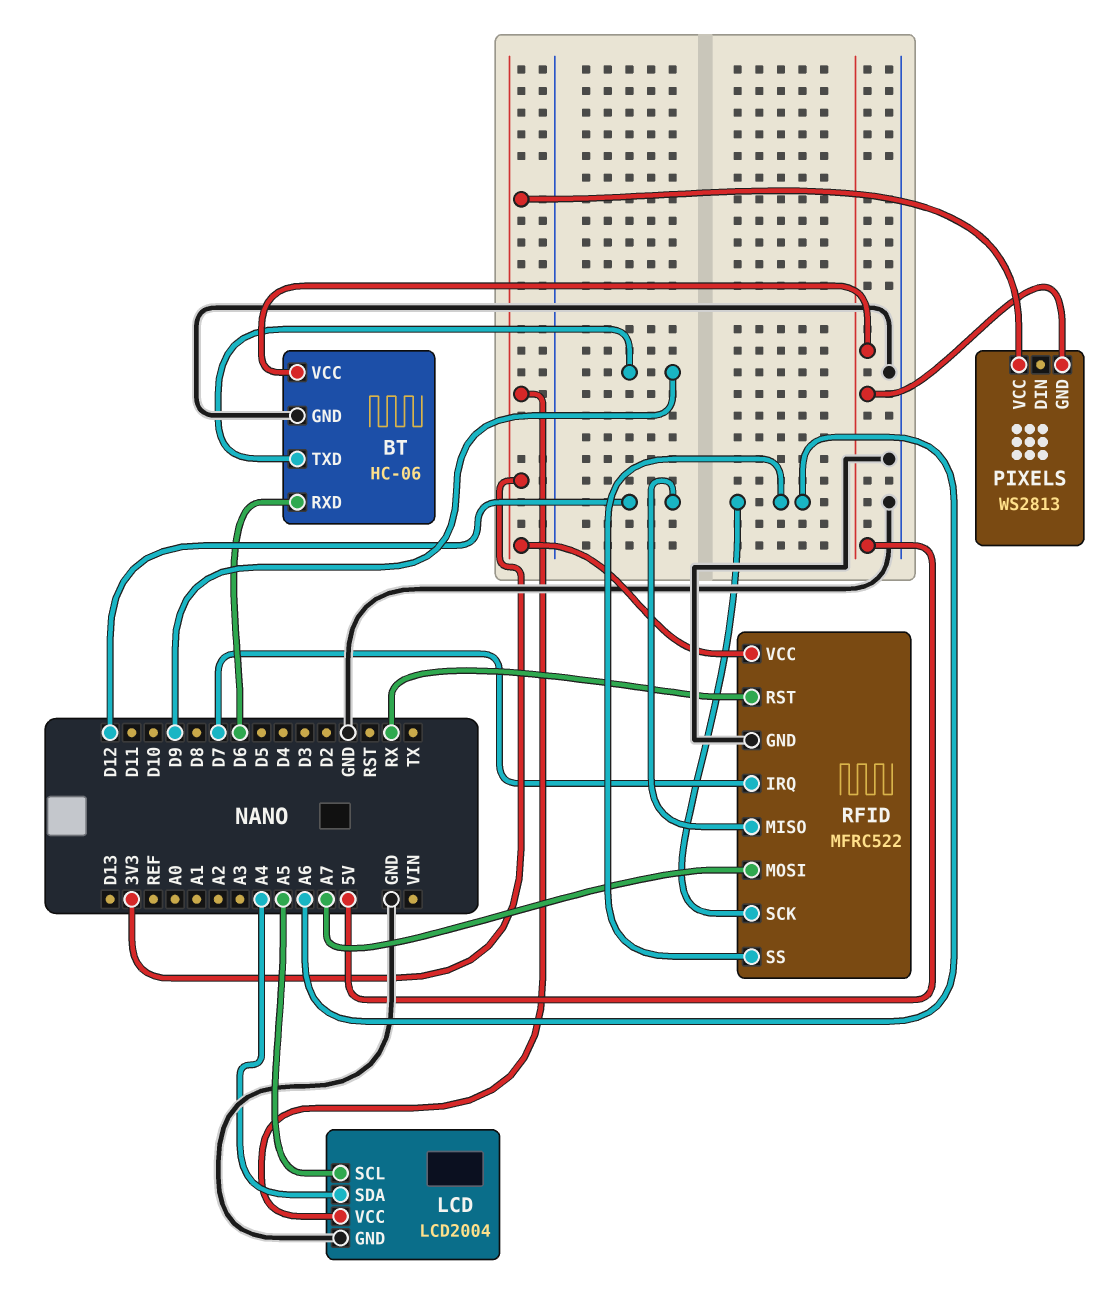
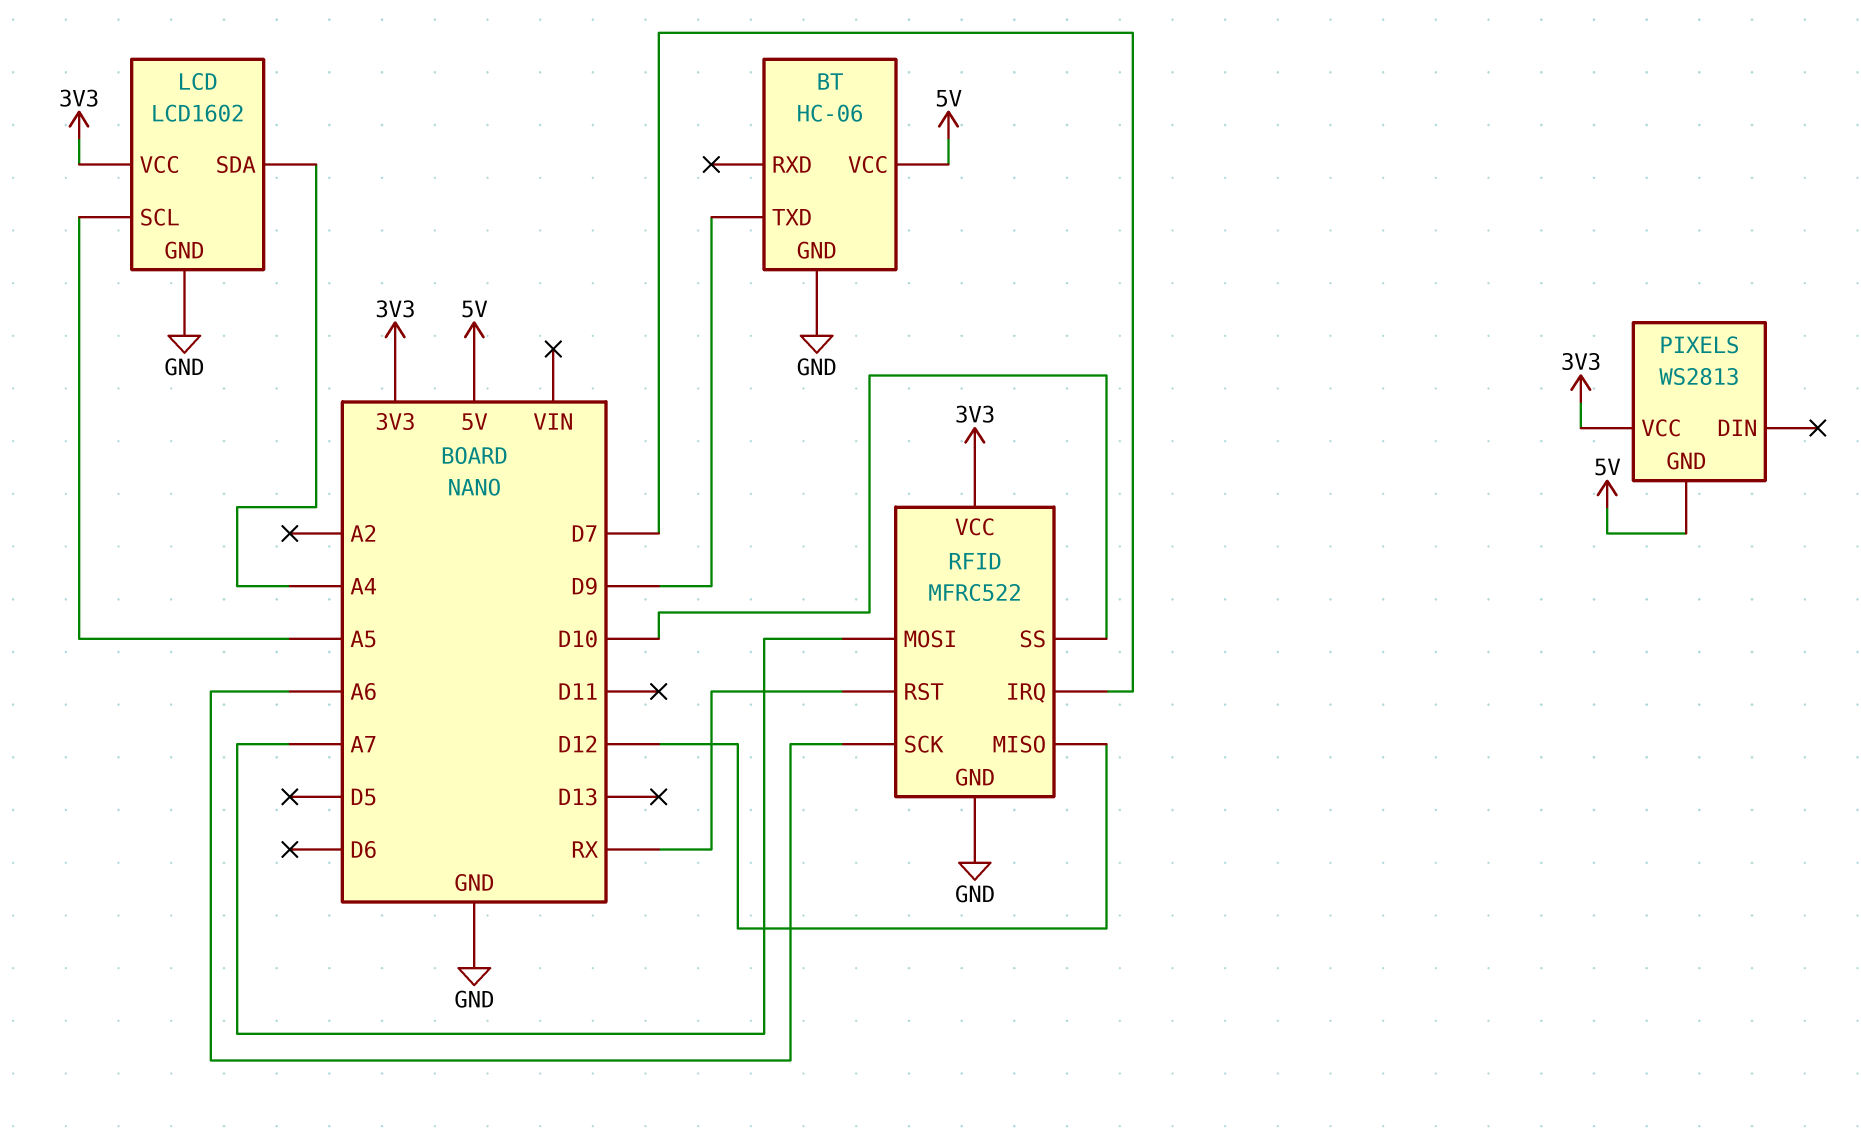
BT pin RXD: D6 -> none
LCD: LCD2004 -> LCD1602
RFID pin SS: A6 -> D10

